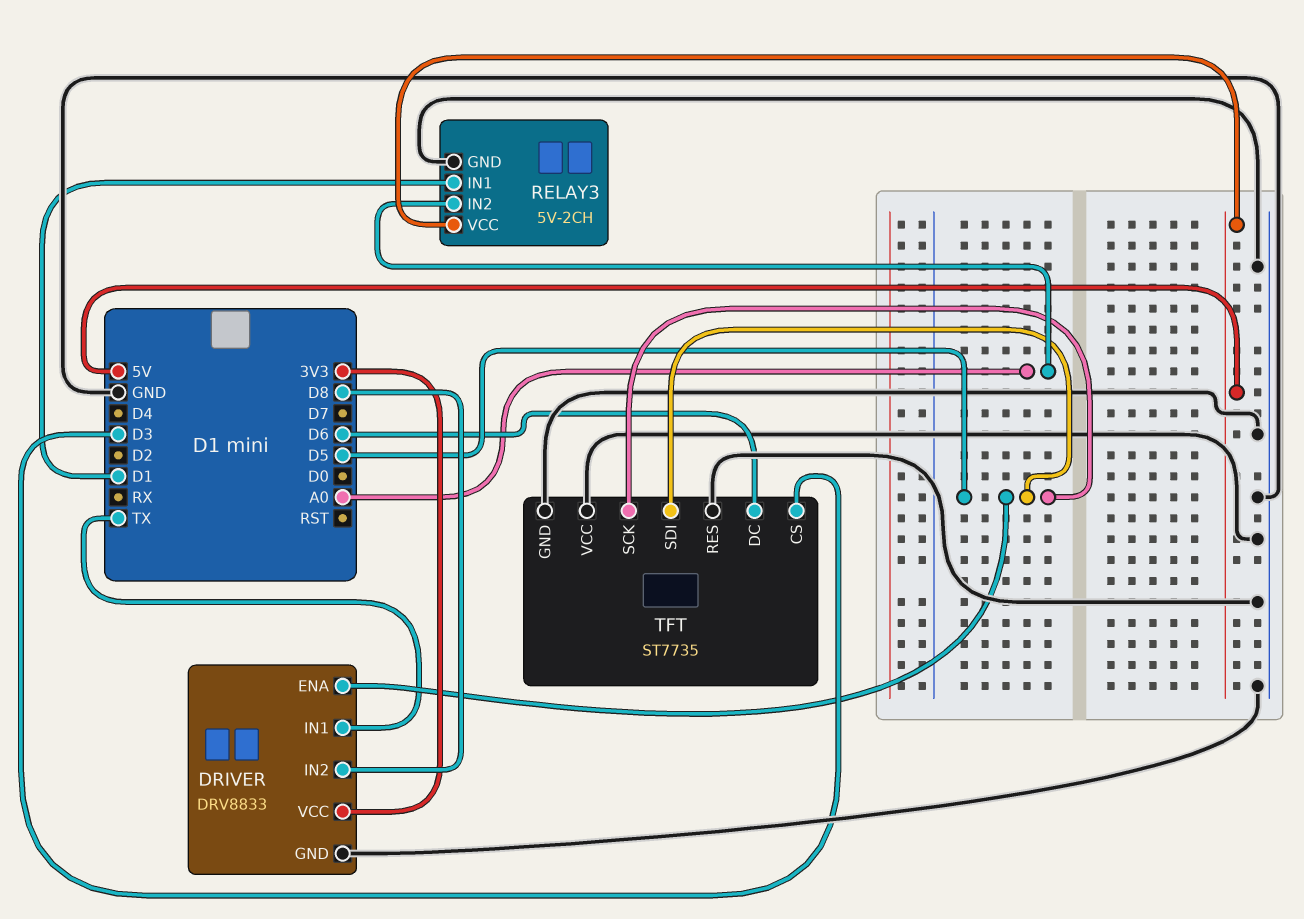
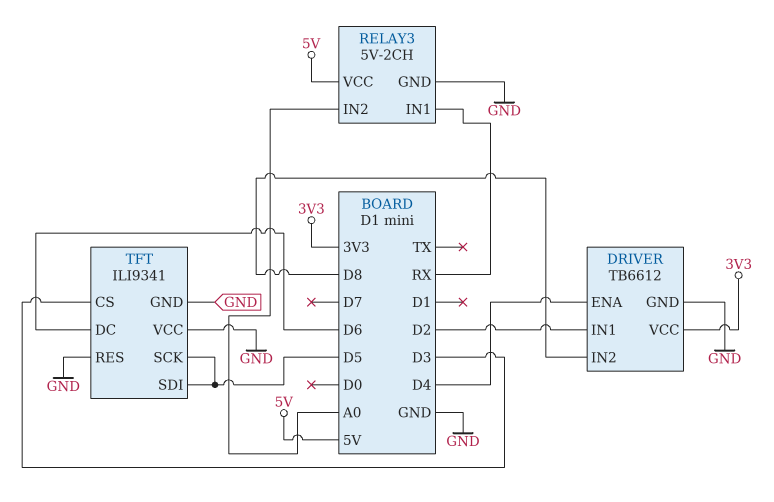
DRIVER: DRV8833 -> TB6612
DRIVER pin ENA: D5 -> D4
DRIVER pin IN1: TX -> D2
RELAY3 pin IN1: D1 -> RX
TFT: ST7735 -> ILI9341

